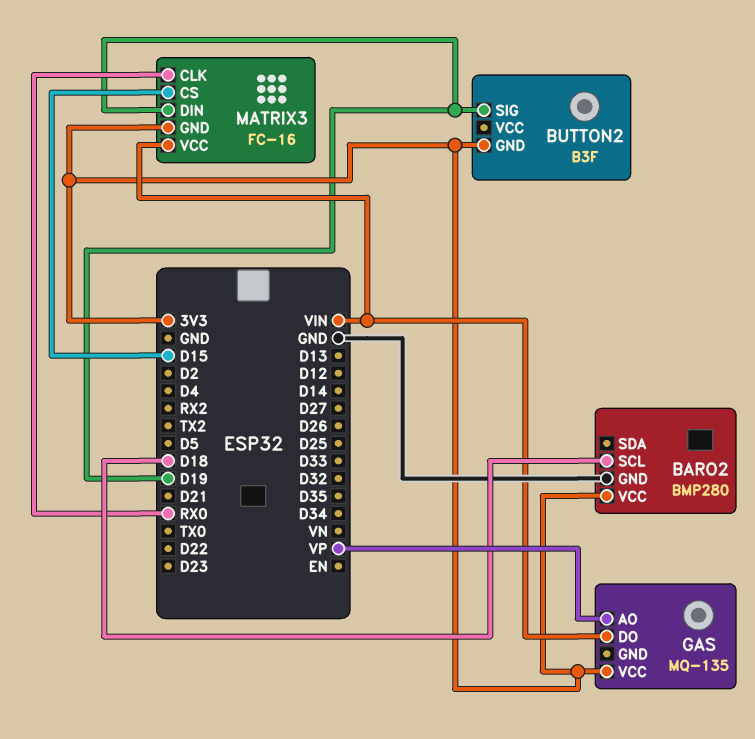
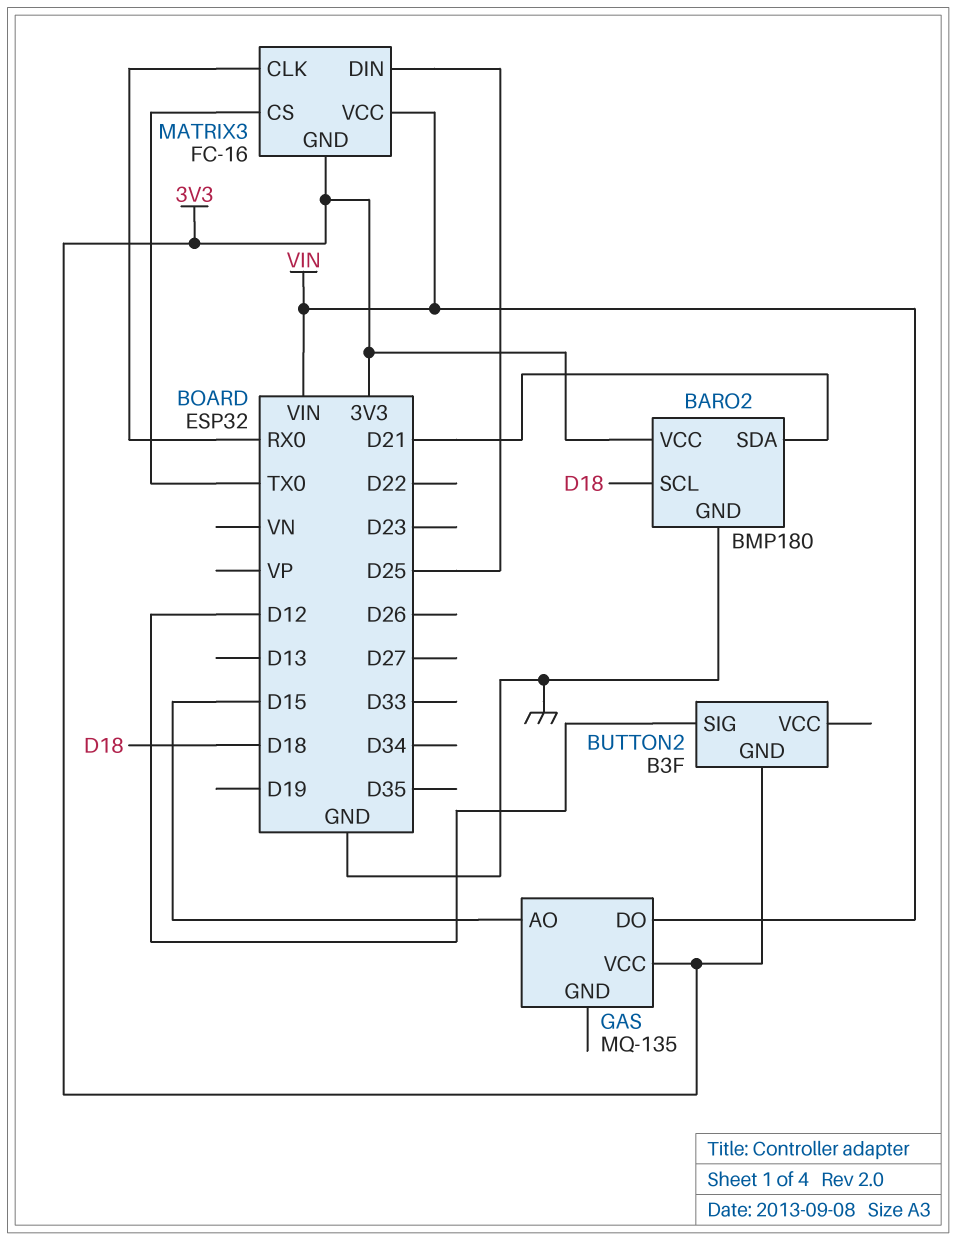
BARO2: BMP280 -> BMP180
BARO2 pin SDA: none -> D21
BUTTON2 pin SIG: D19 -> D12
GAS pin AO: VP -> D15
MATRIX3 pin CS: D15 -> TX0
MATRIX3 pin DIN: D19 -> D25

